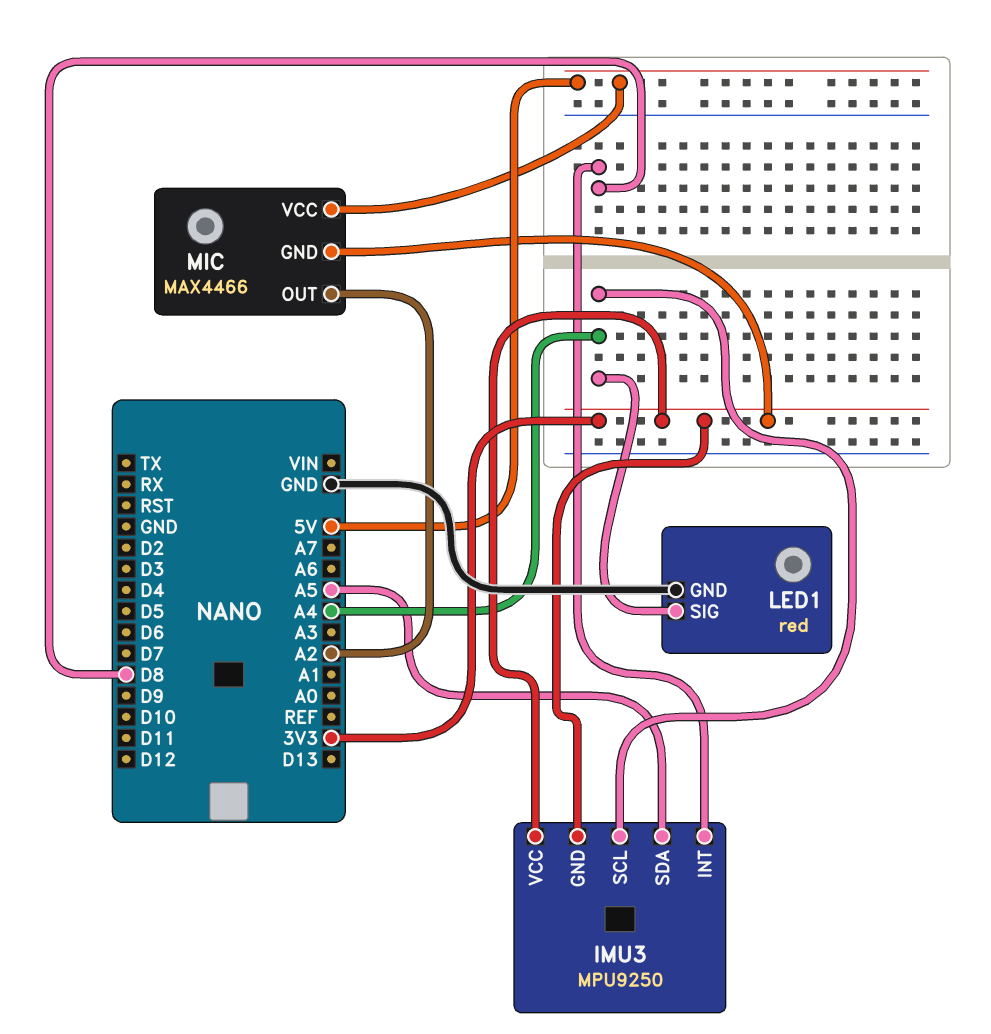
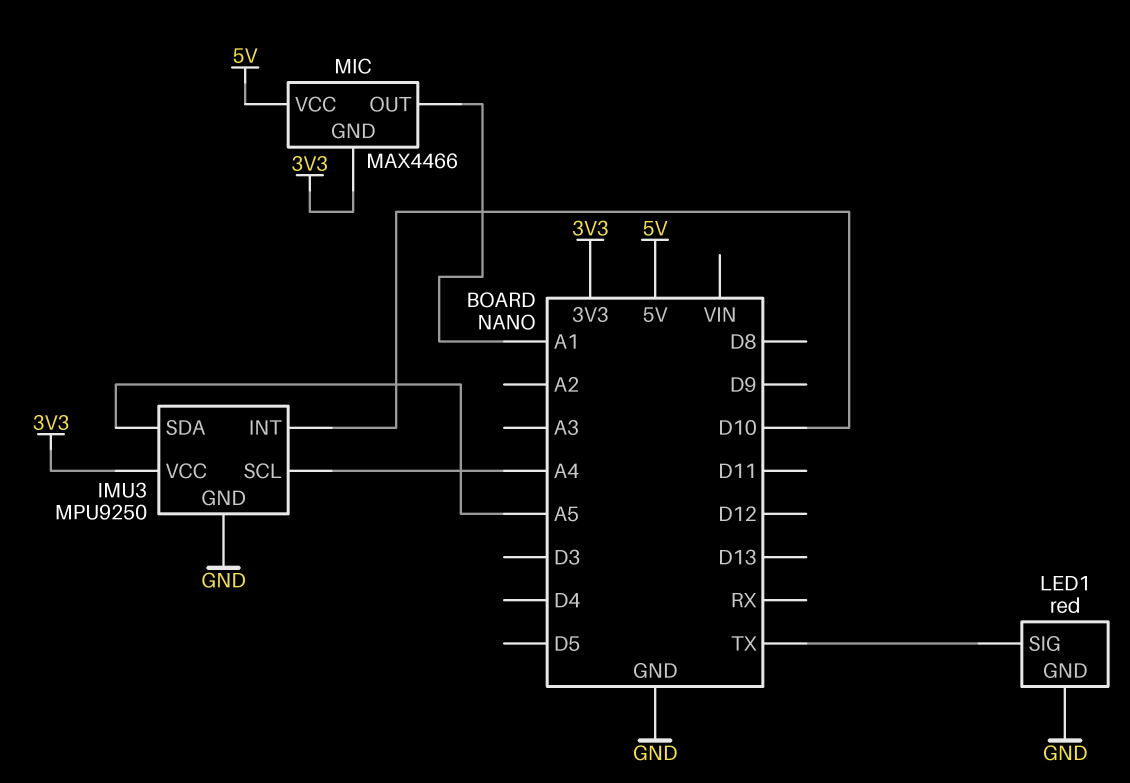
IMU3 pin GND: 3V3 -> GND
IMU3 pin INT: D8 -> D10
LED1 pin SIG: A4 -> TX
MIC pin OUT: A2 -> A1

